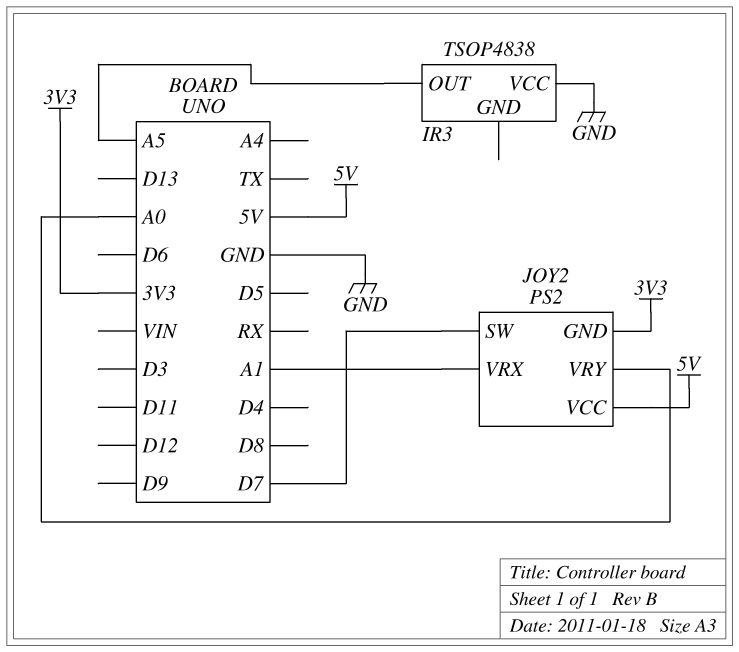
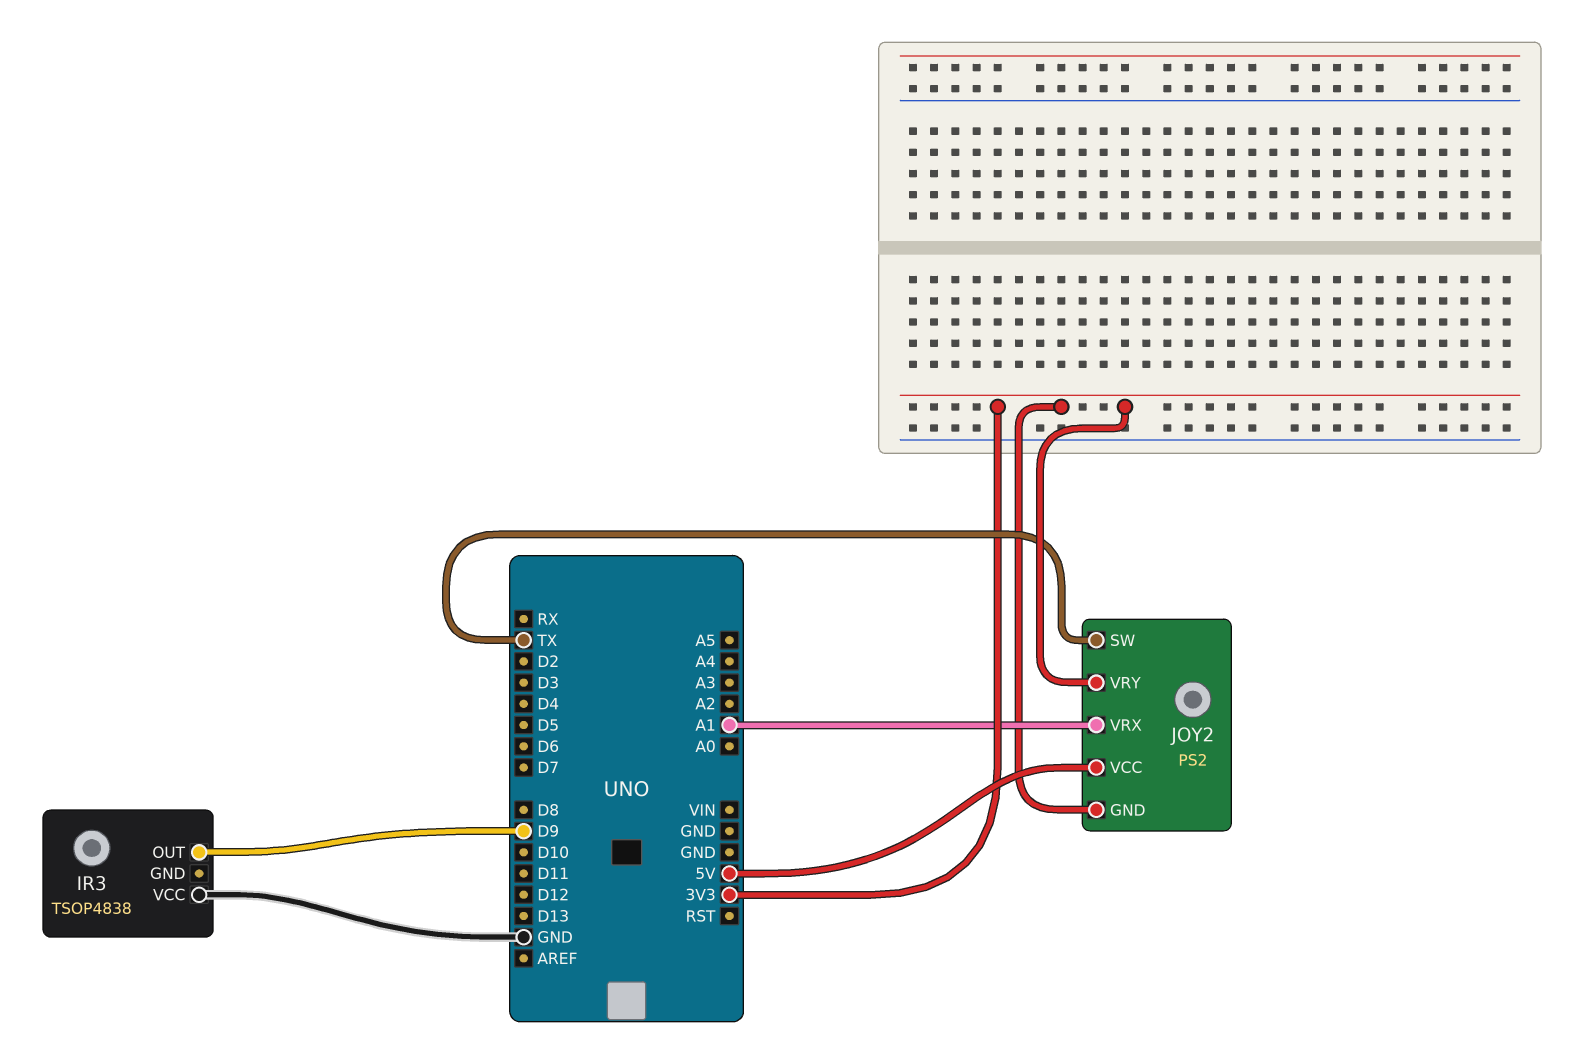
IR3 pin OUT: A5 -> D9
JOY2 pin SW: D7 -> TX
JOY2 pin VRY: A0 -> 3V3

